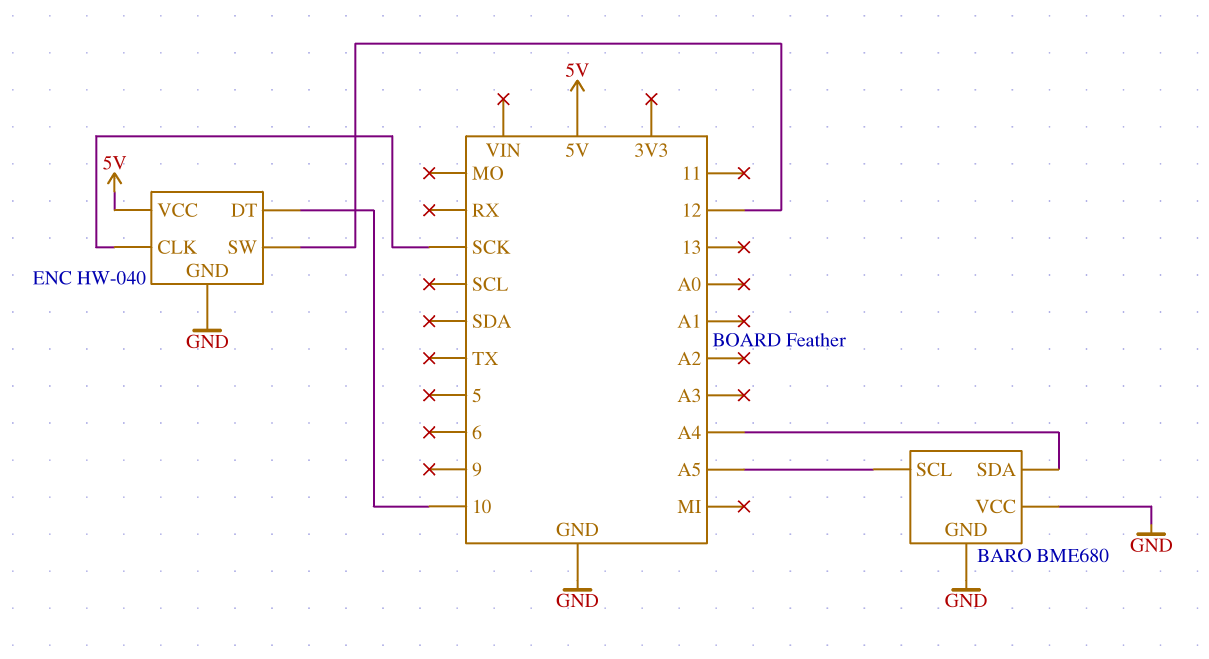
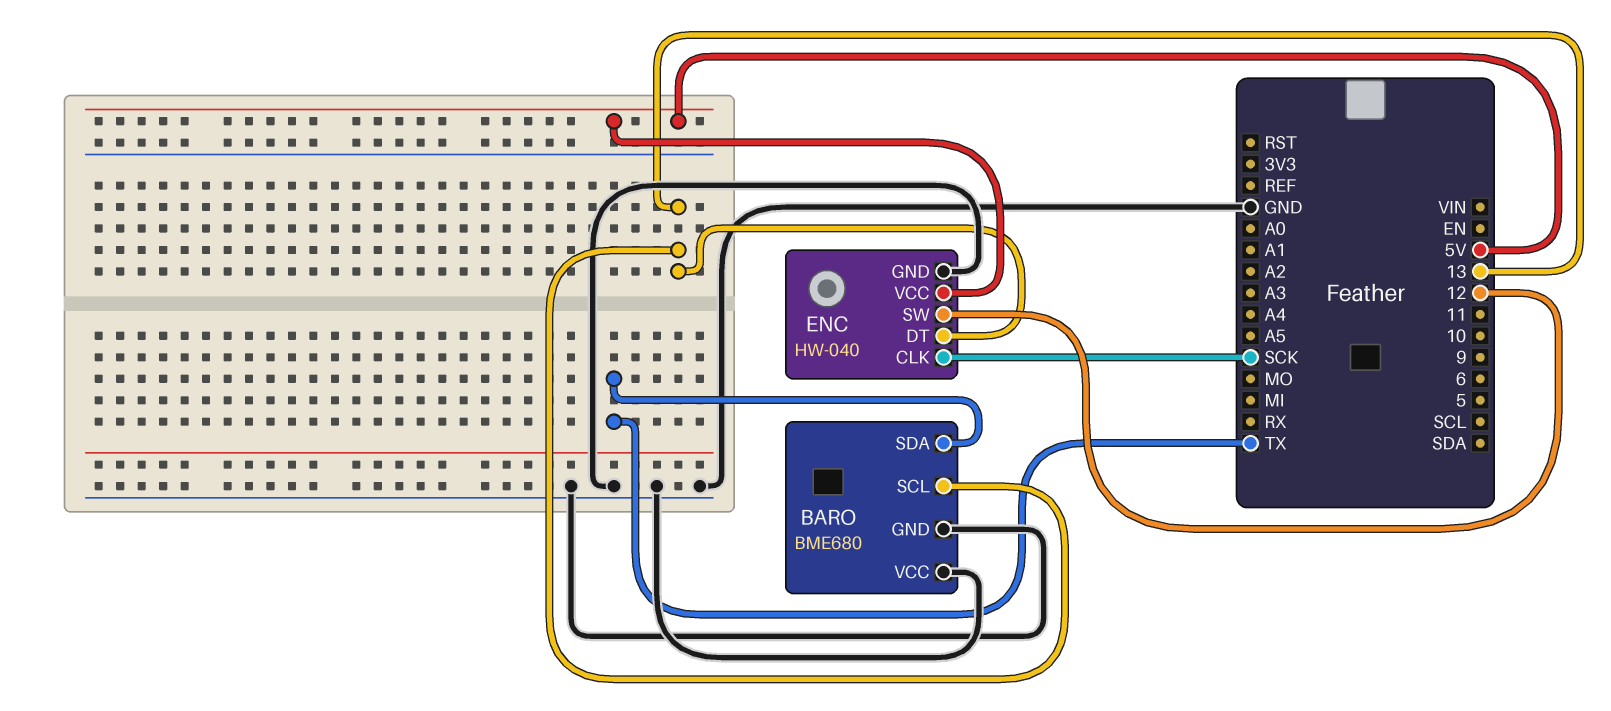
BARO pin SCL: A5 -> 13
BARO pin SDA: A4 -> TX
ENC pin DT: 10 -> 13

